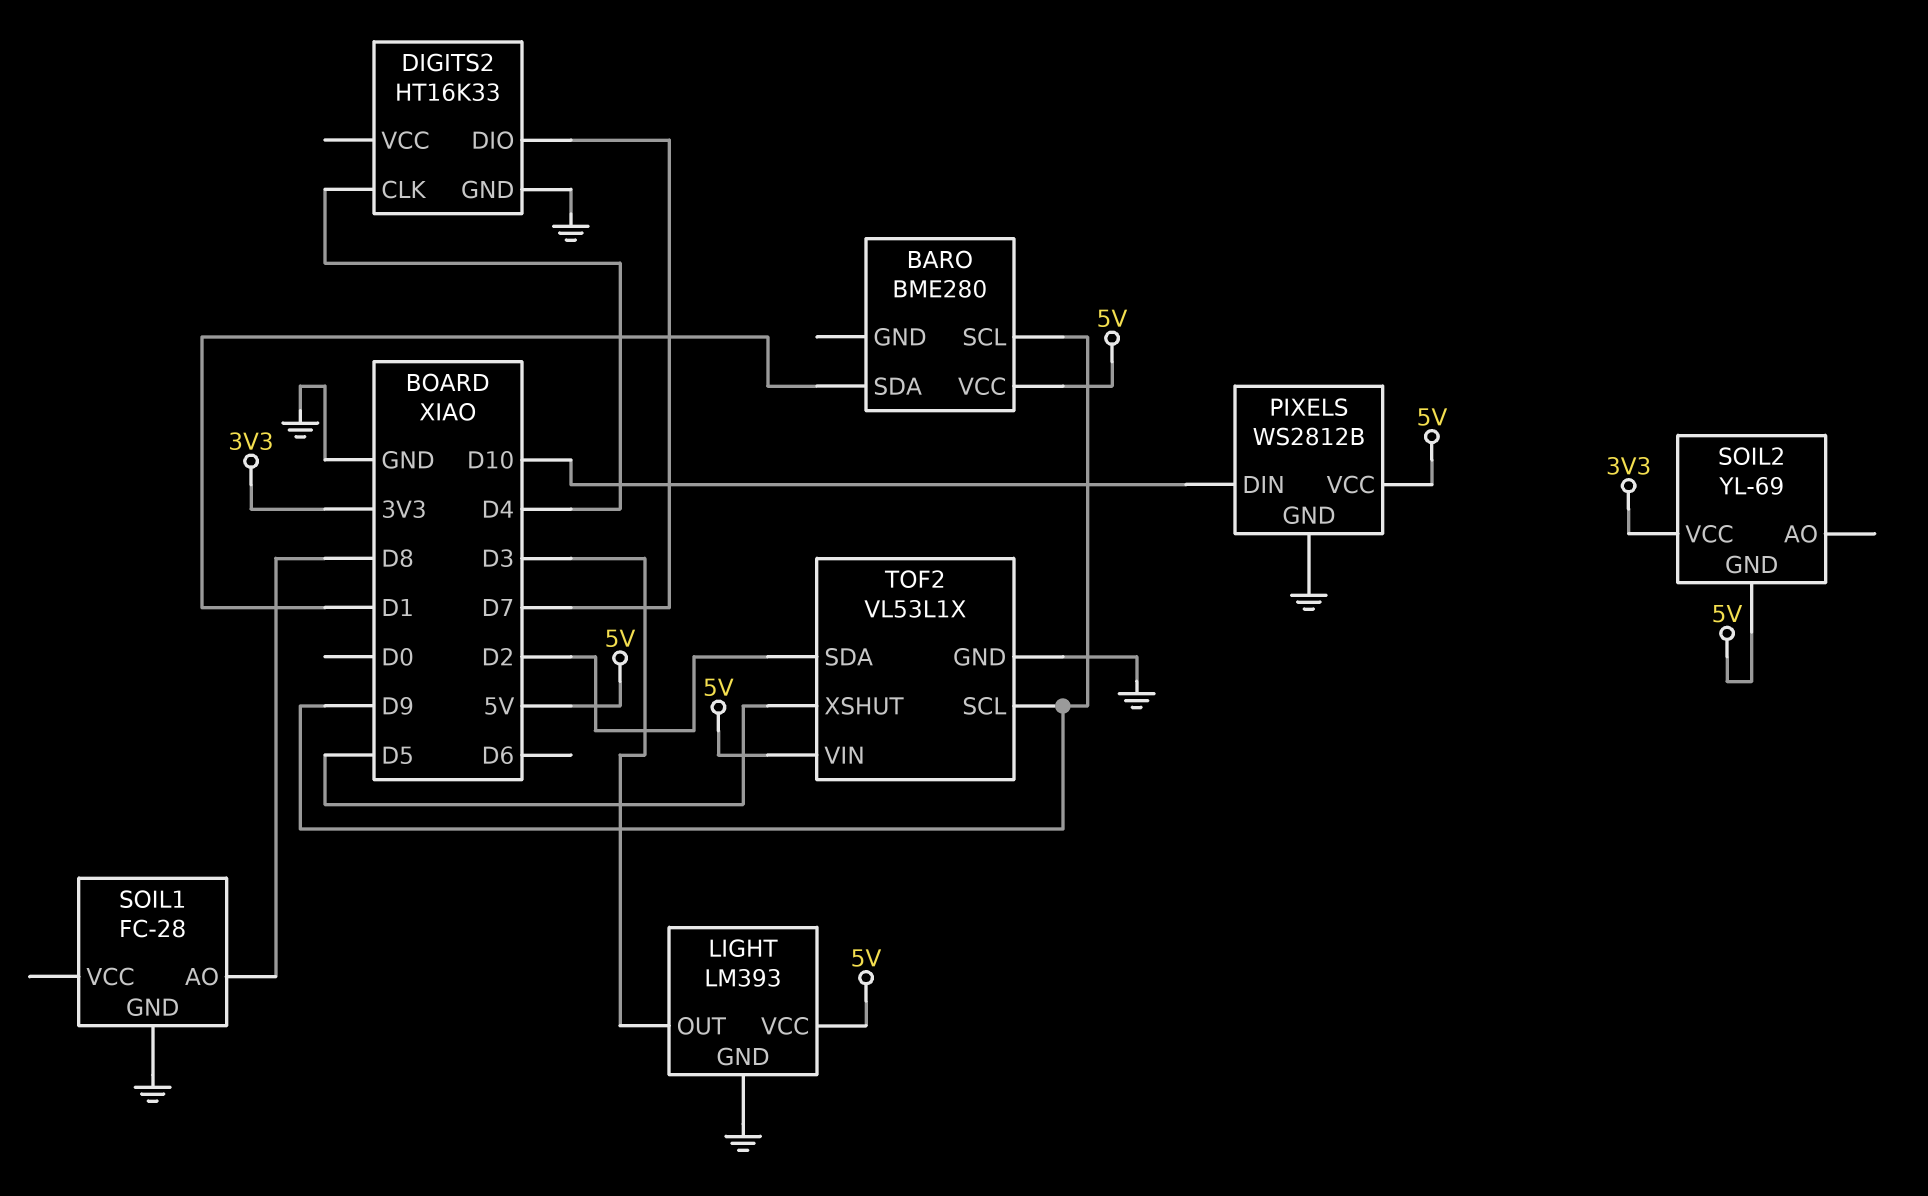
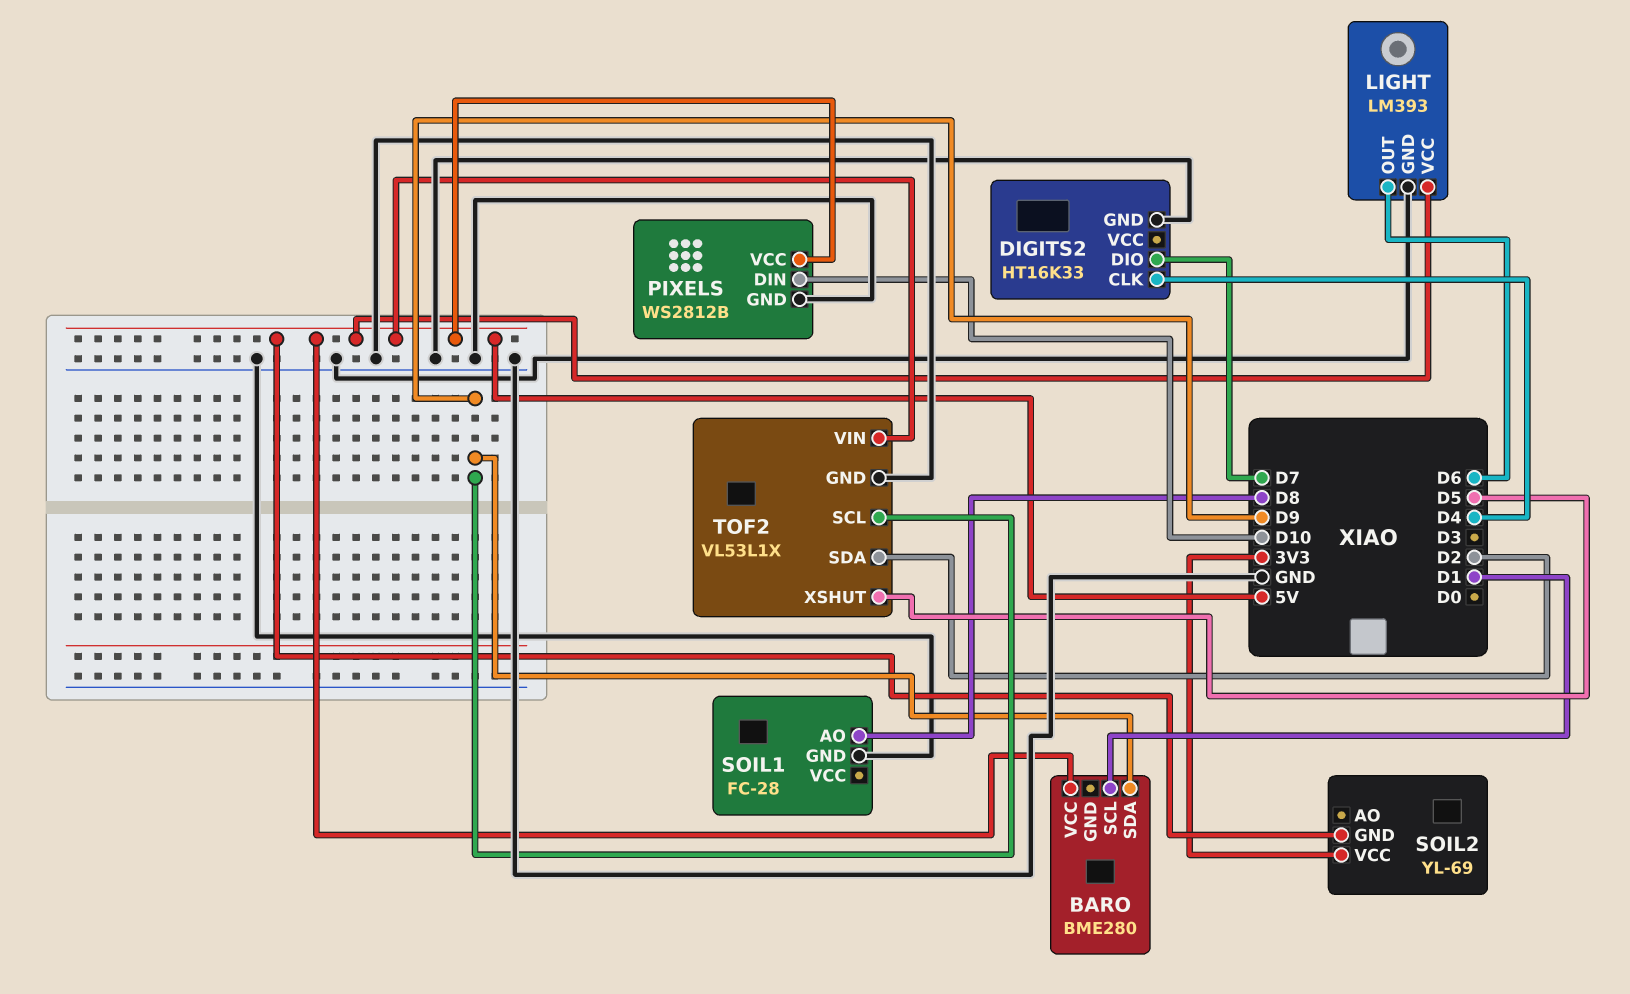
BARO pin SCL: D9 -> D1
BARO pin SDA: D1 -> D9
LIGHT pin OUT: D3 -> D6

